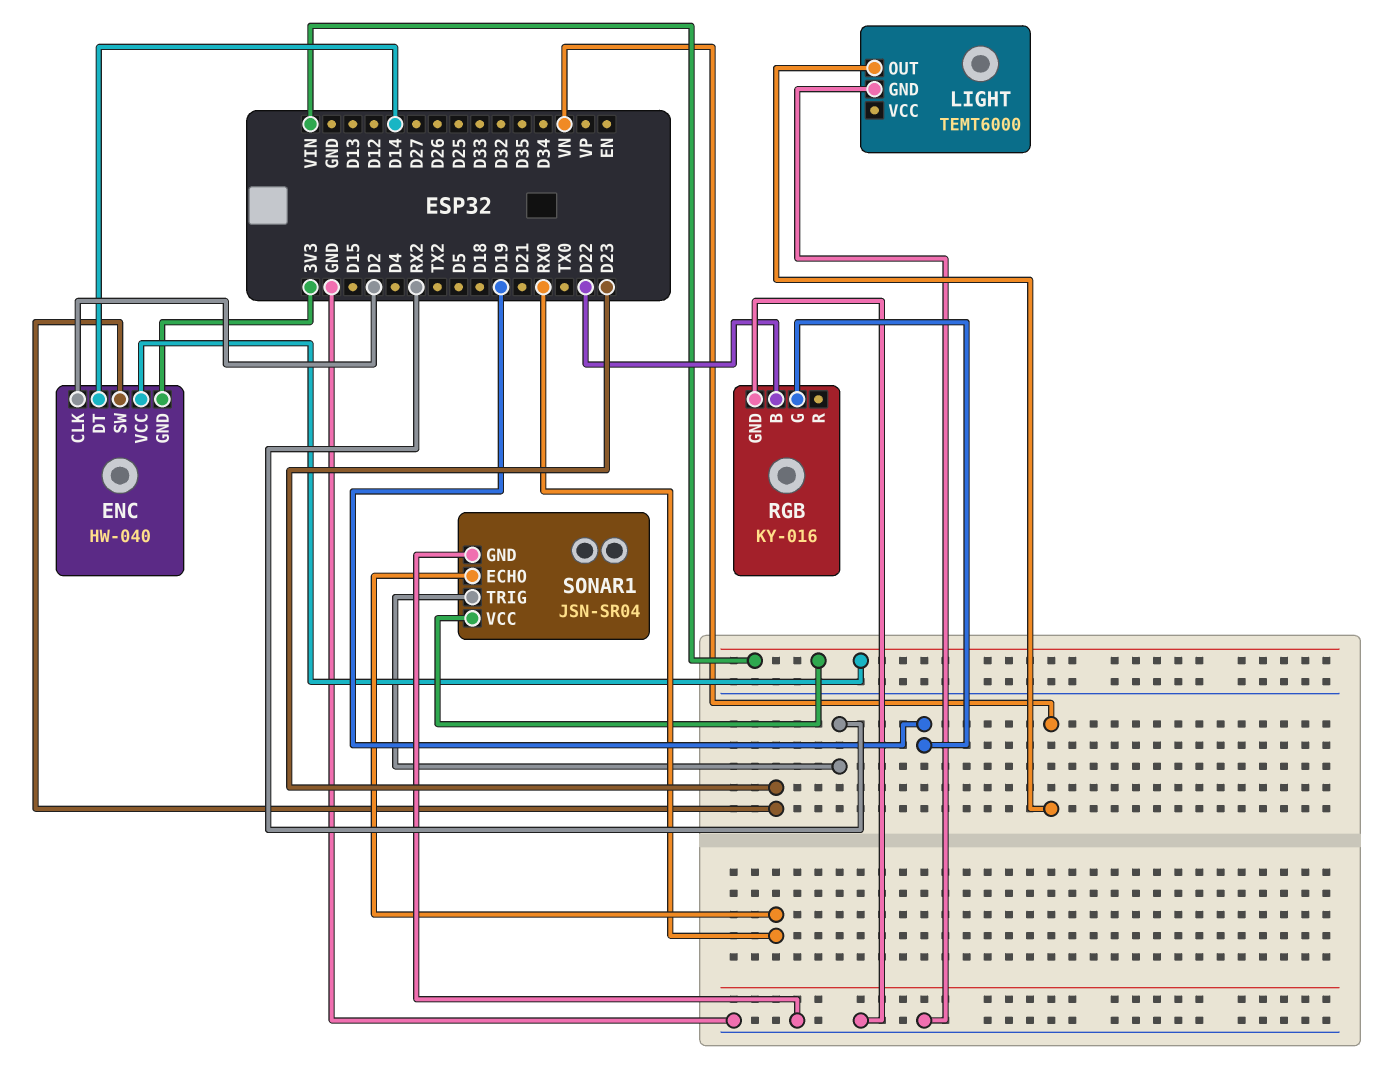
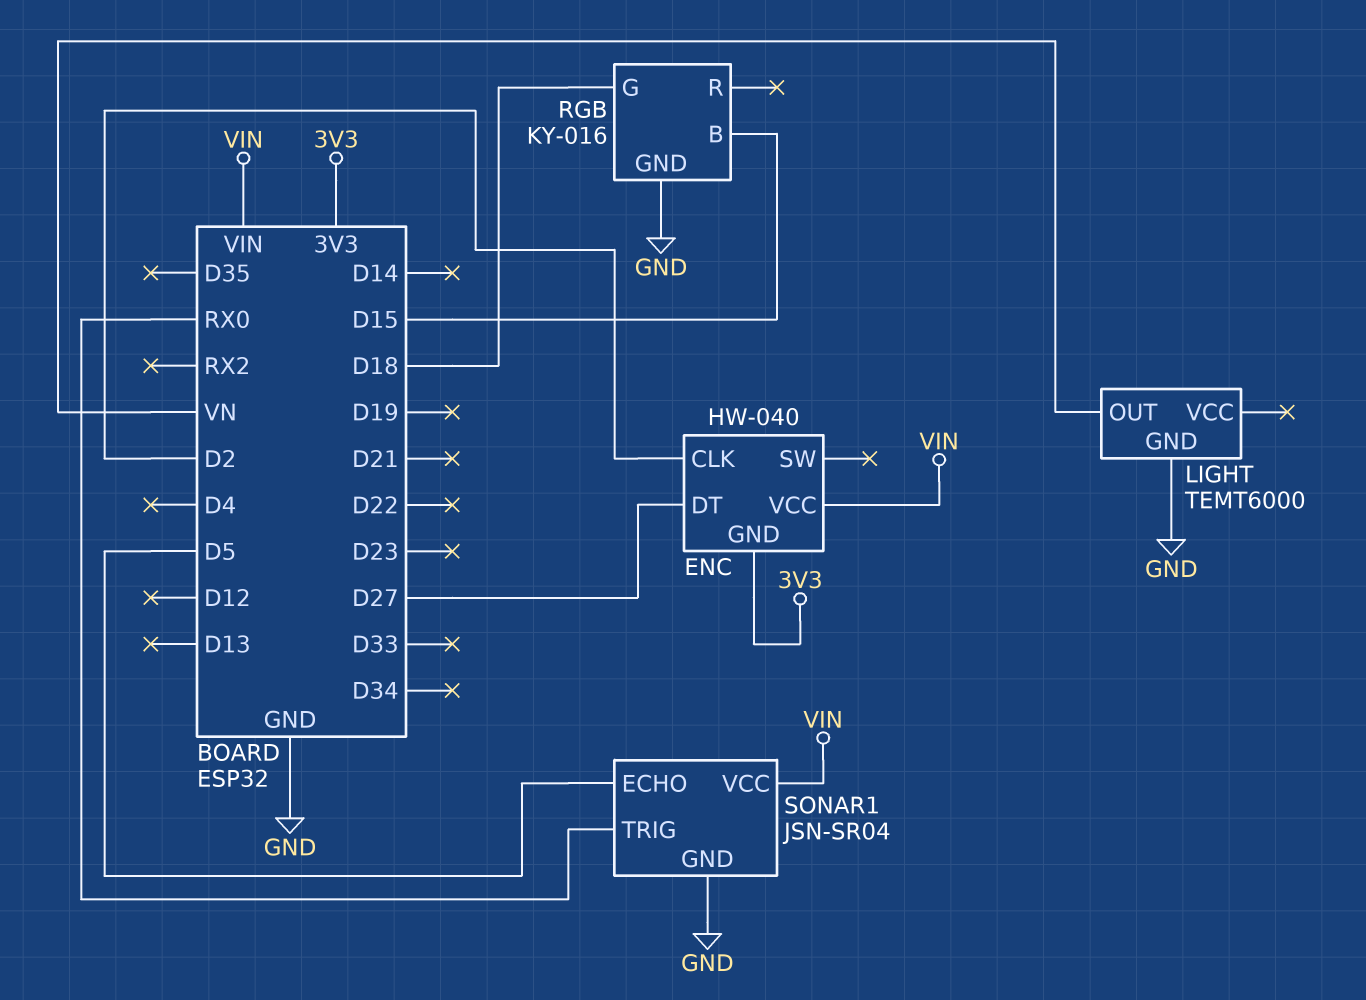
ENC pin DT: D14 -> D27
ENC pin SW: D23 -> none
RGB pin B: D22 -> D15
RGB pin G: D19 -> D18
SONAR1 pin ECHO: RX0 -> D5
SONAR1 pin TRIG: RX2 -> RX0

